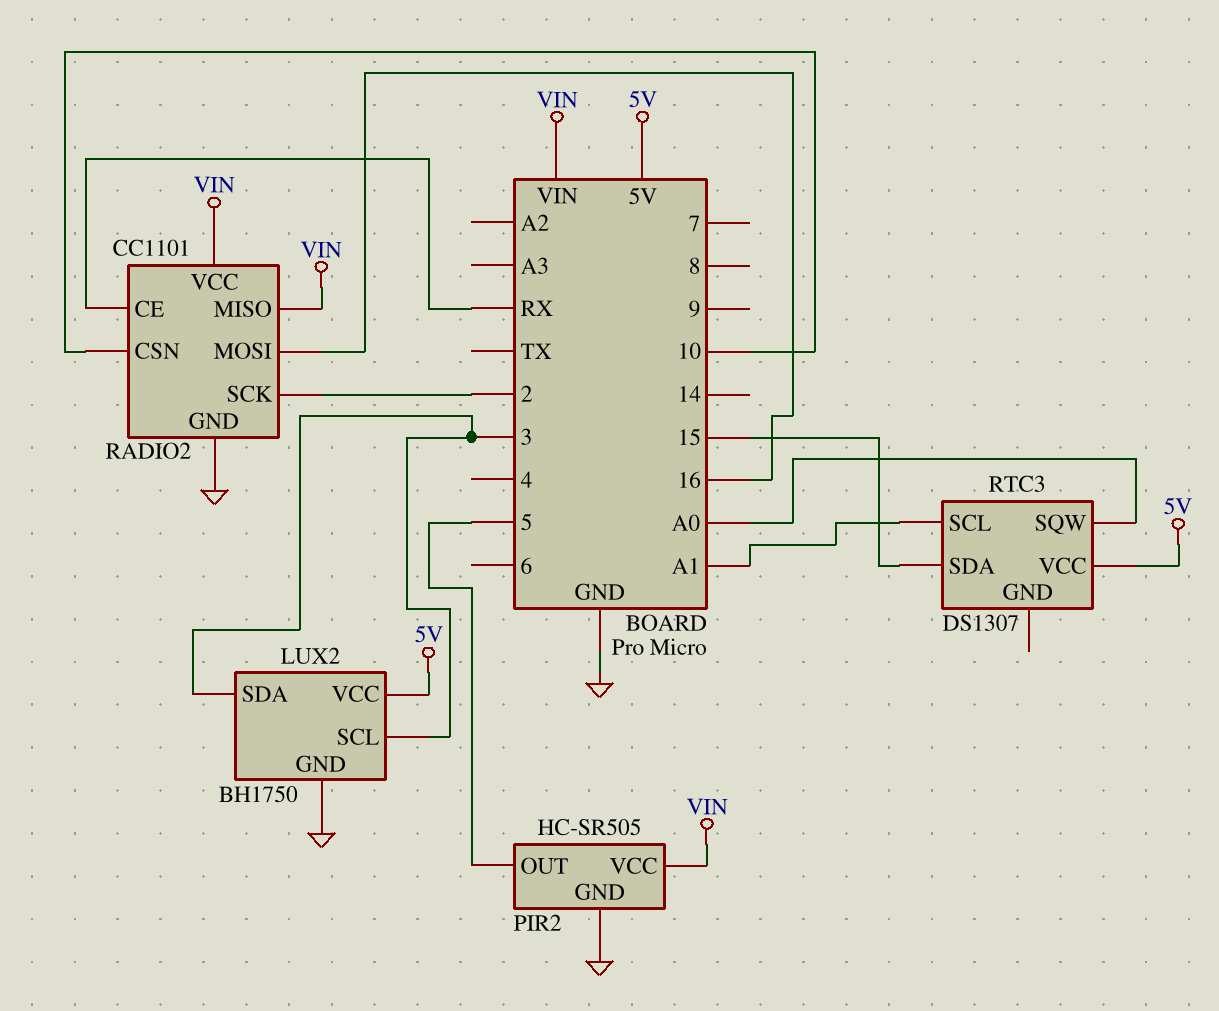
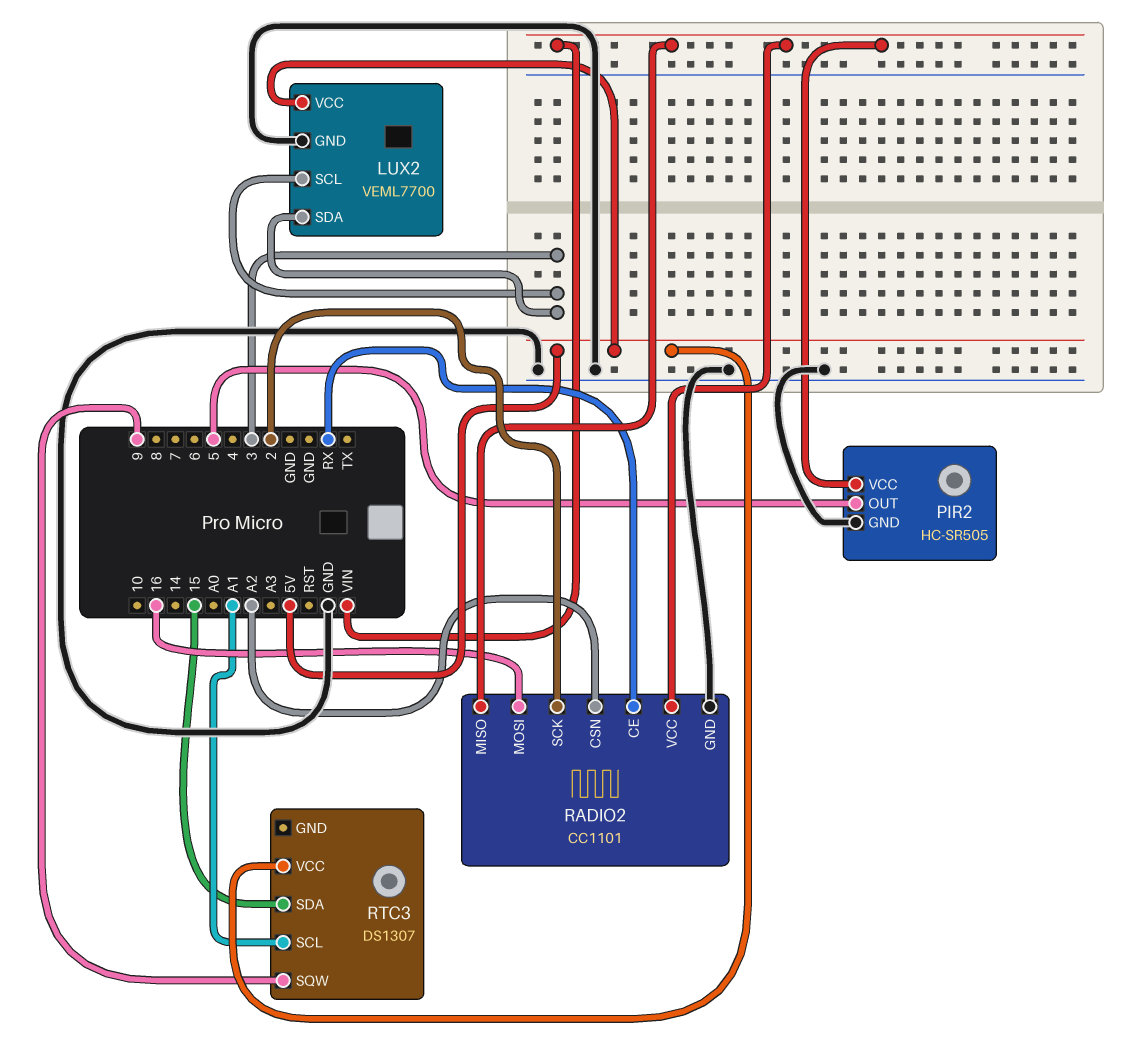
LUX2: BH1750 -> VEML7700
RADIO2 pin CSN: 10 -> A2
RTC3 pin SQW: A0 -> 9

